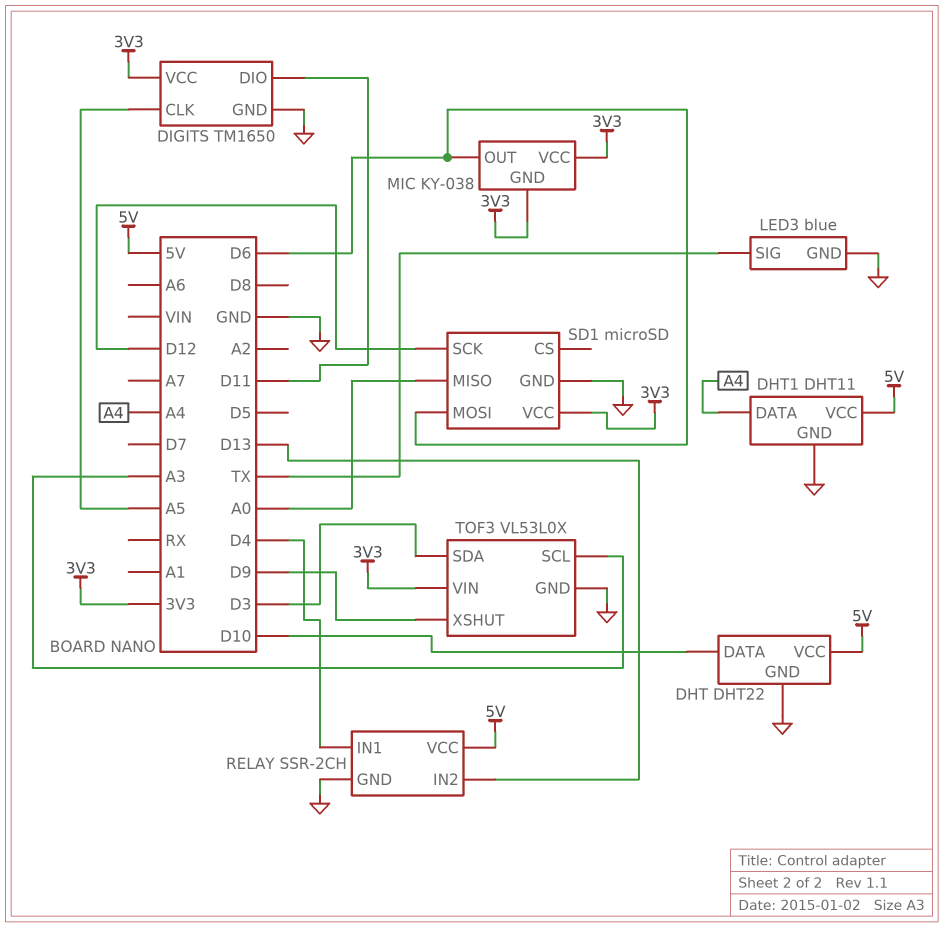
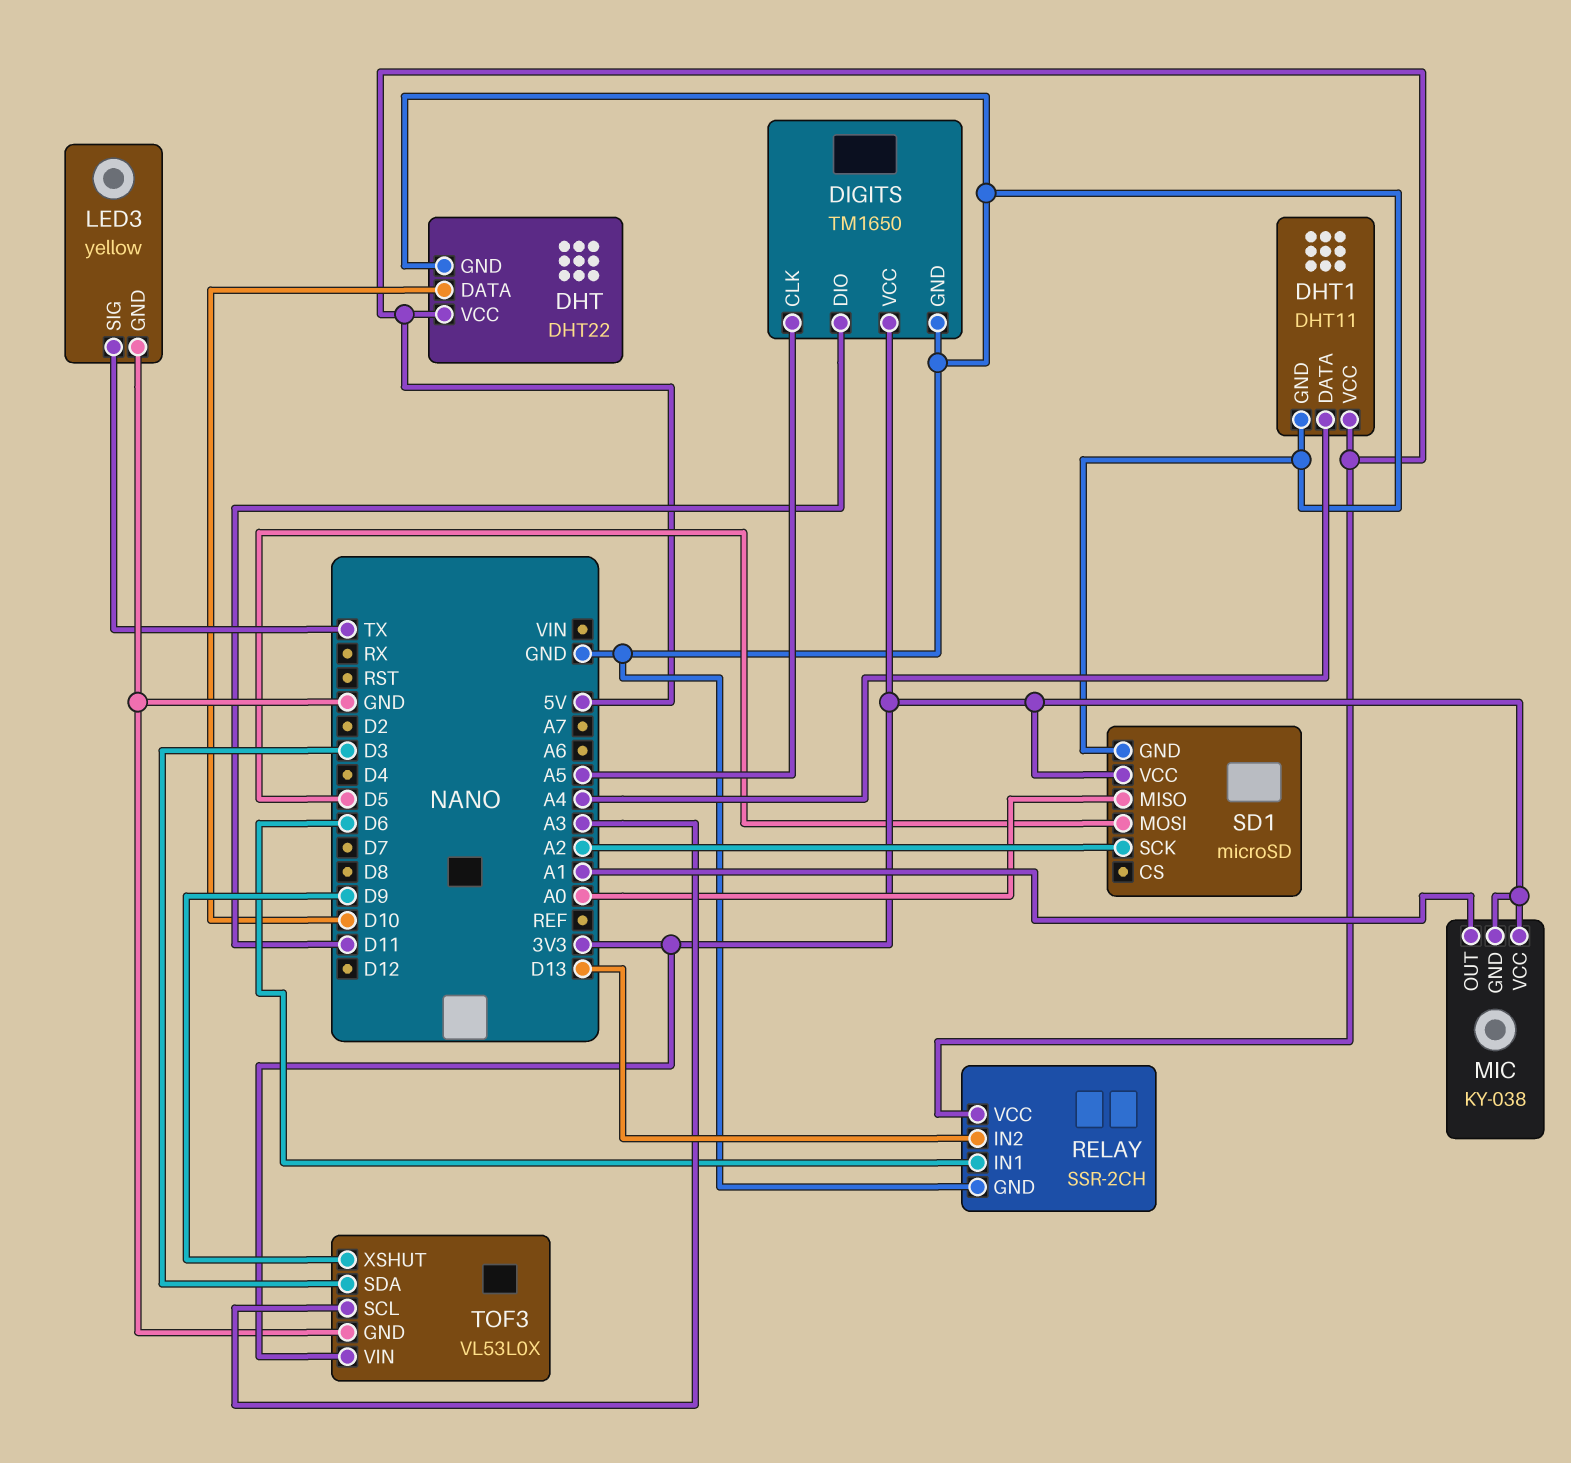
LED3: blue -> yellow
MIC pin OUT: D6 -> A1
RELAY pin IN1: D4 -> D6
SD1 pin MOSI: D6 -> D5
SD1 pin SCK: D12 -> A2

